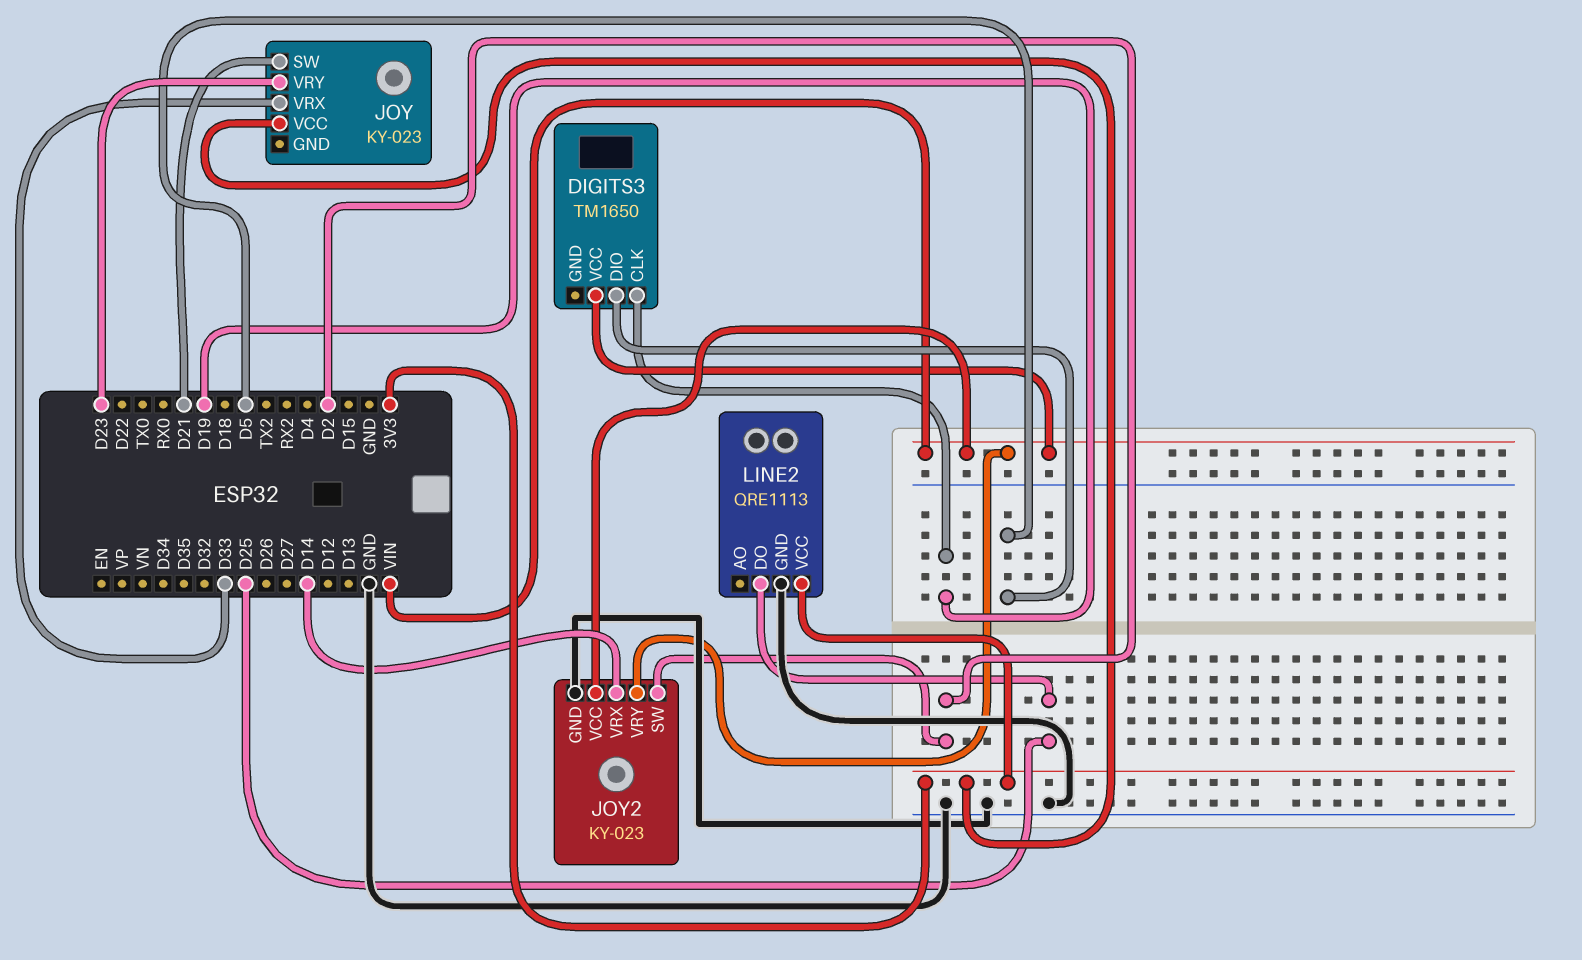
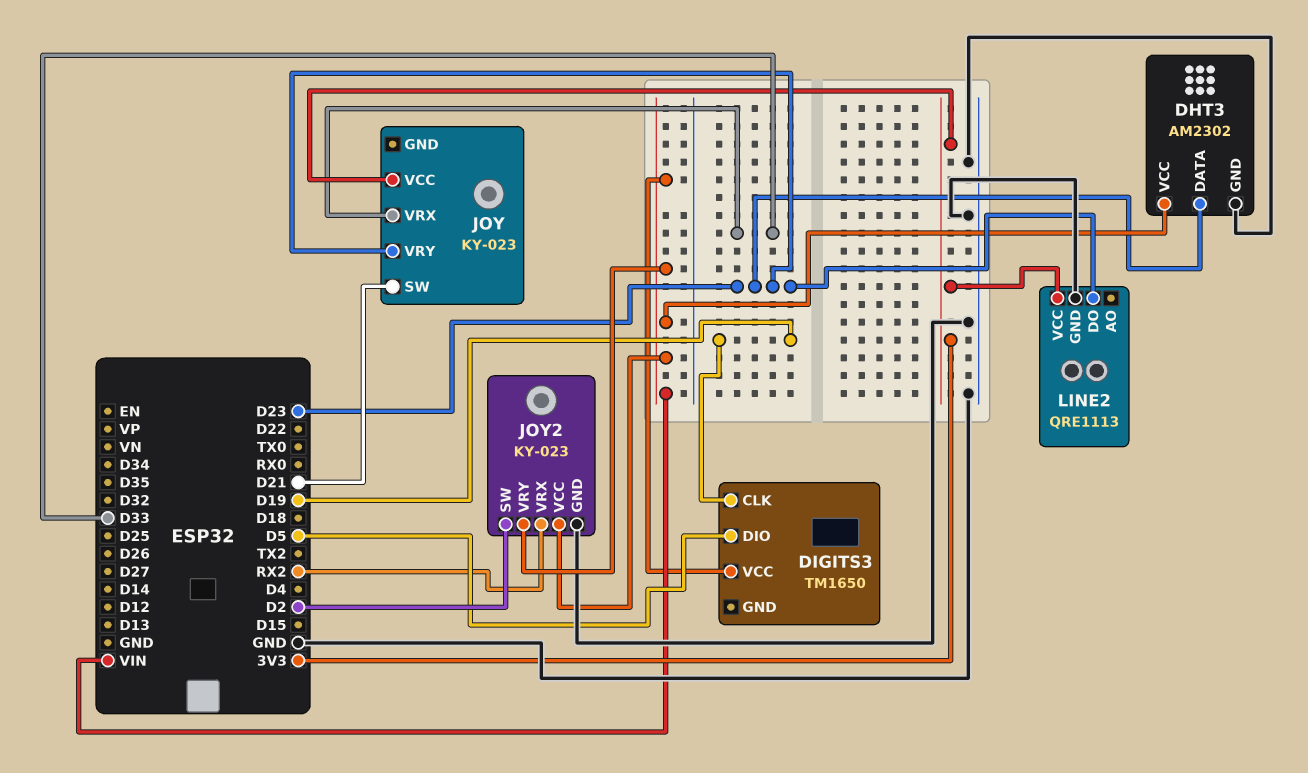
DHT3: none -> AM2302
DHT3 pin DATA: none -> D23
DHT3 pin GND: none -> GND
DHT3 pin VCC: none -> VIN
JOY2 pin VRX: D14 -> RX2
LINE2 pin DO: D25 -> D23

